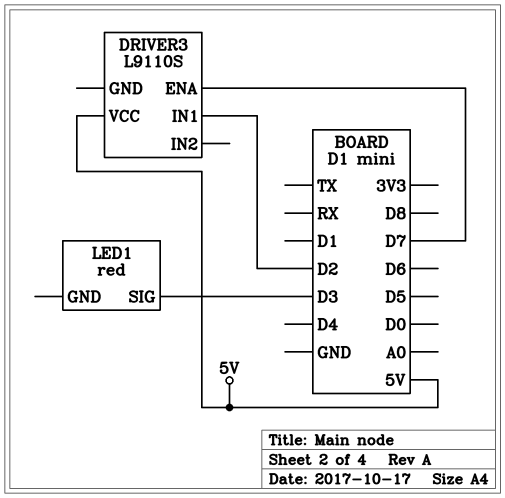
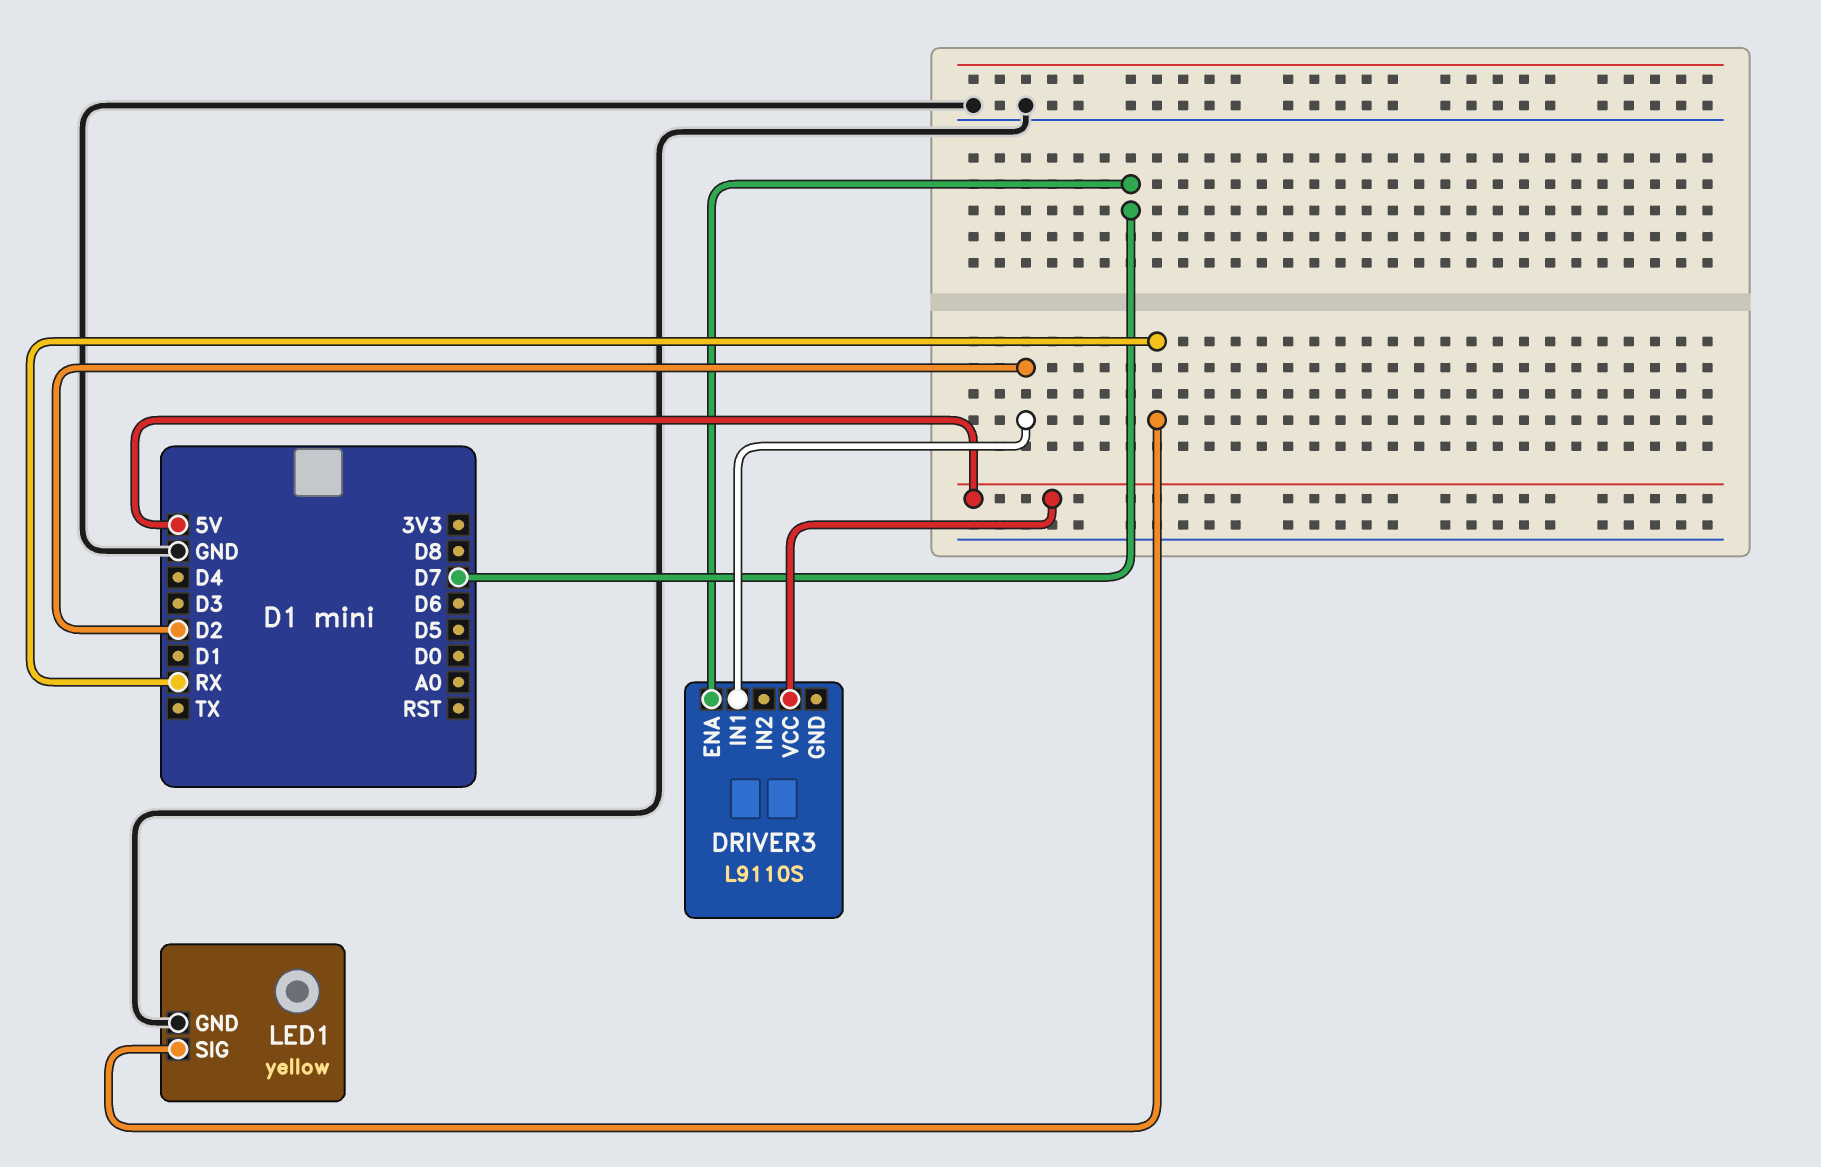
LED1: red -> yellow
LED1 pin GND: none -> GND
LED1 pin SIG: D3 -> RX

